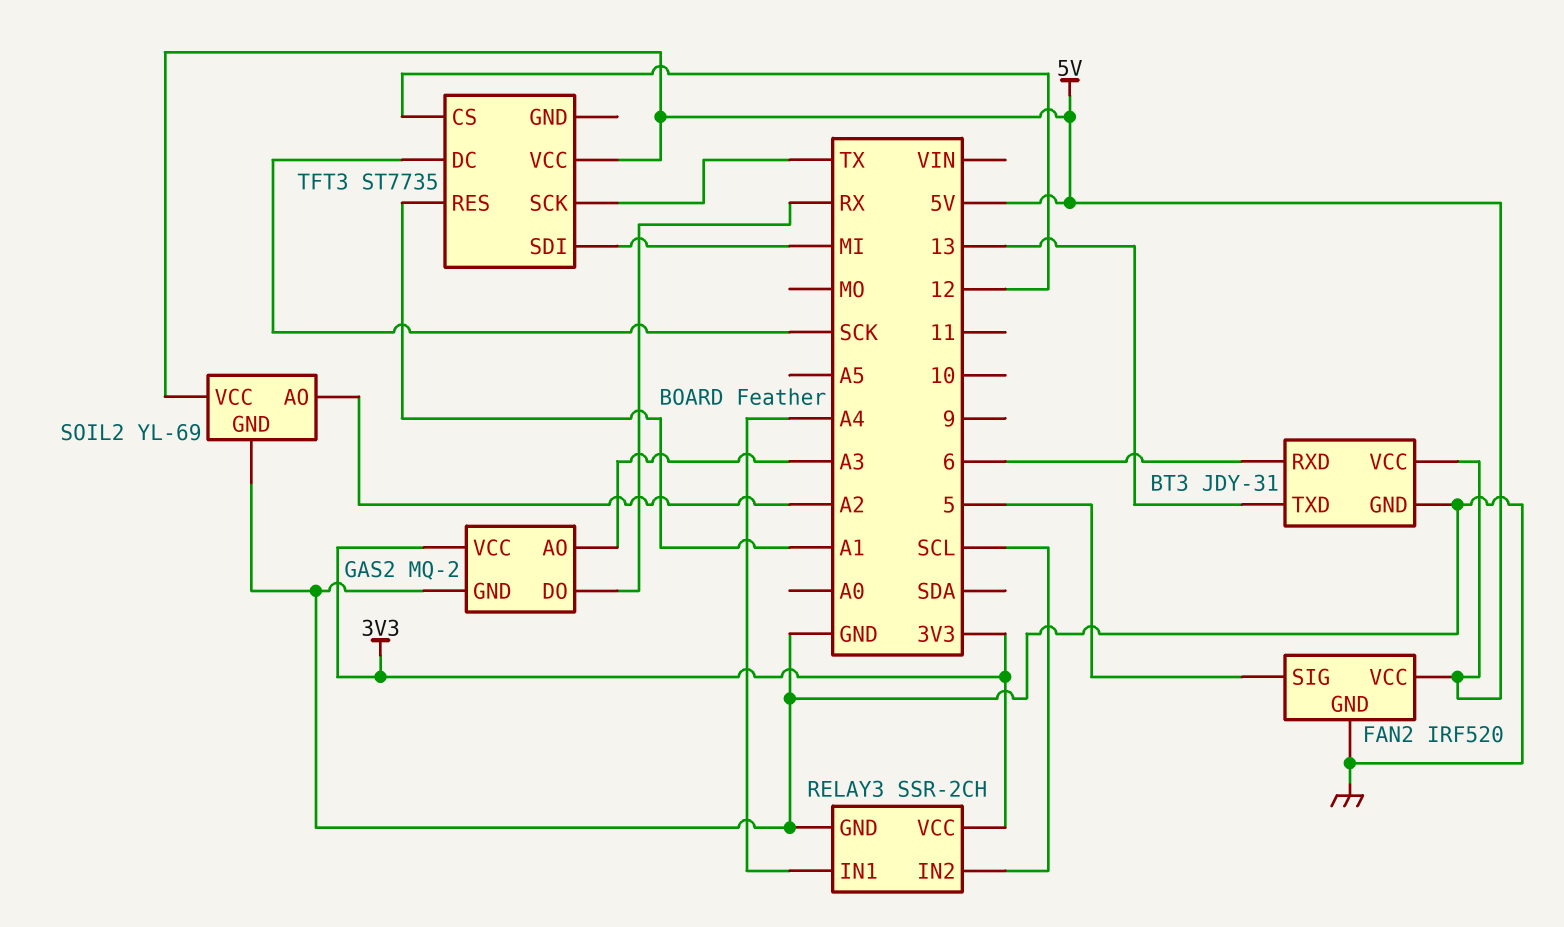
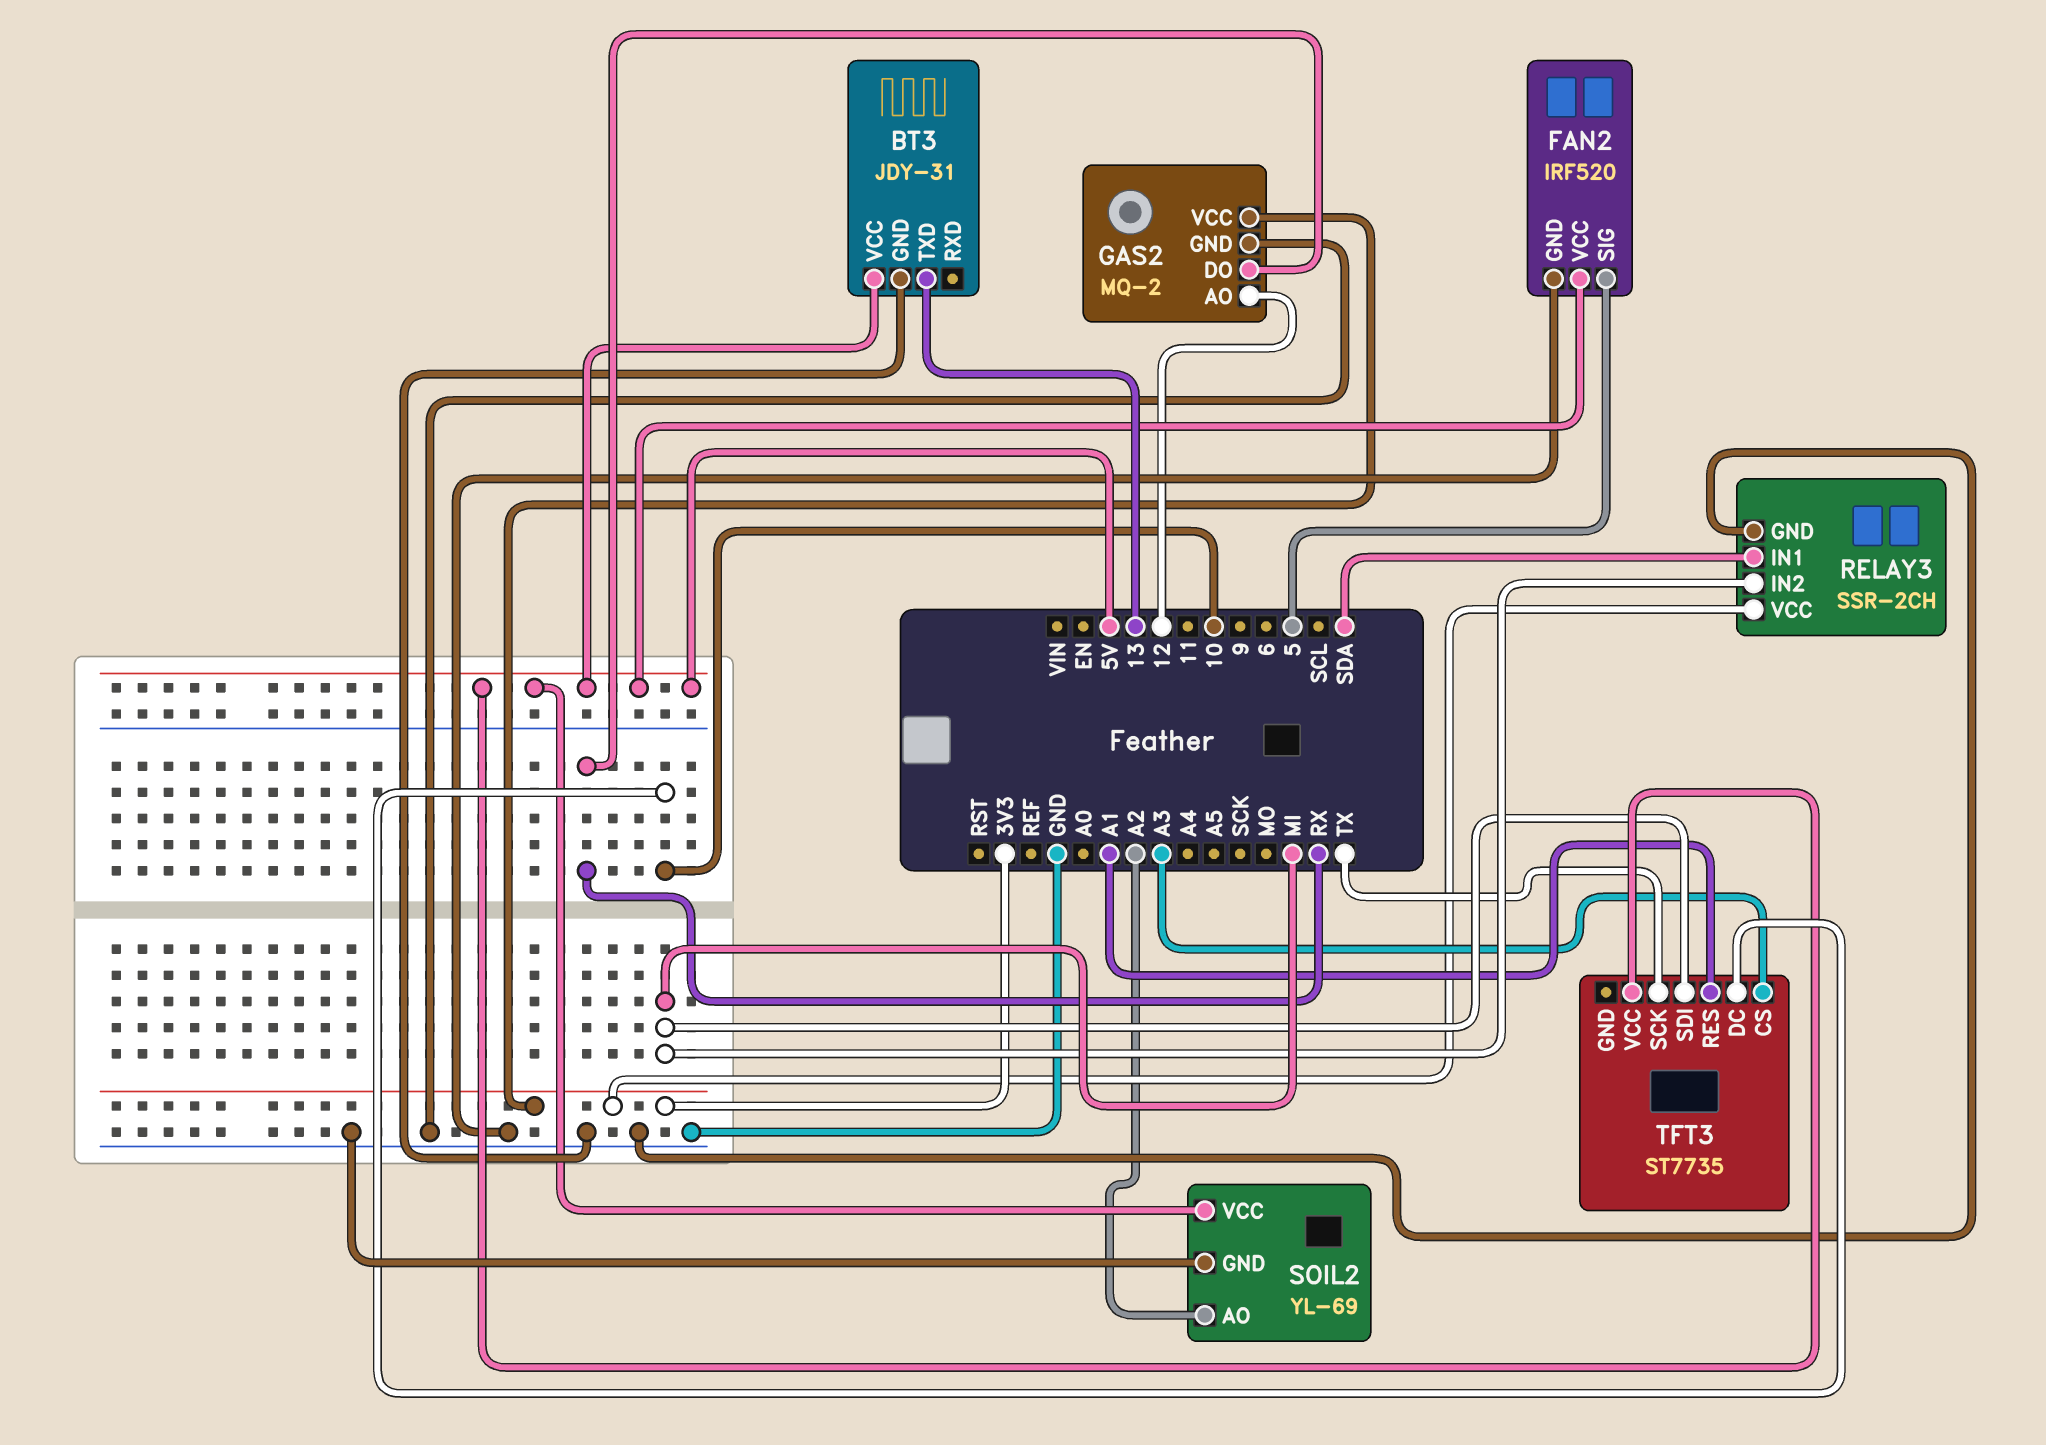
BT3 pin RXD: 6 -> none
GAS2 pin AO: A3 -> 12
RELAY3 pin IN1: A4 -> SDA
RELAY3 pin IN2: SCL -> MI
TFT3 pin CS: 12 -> A3
TFT3 pin DC: SCK -> 10

